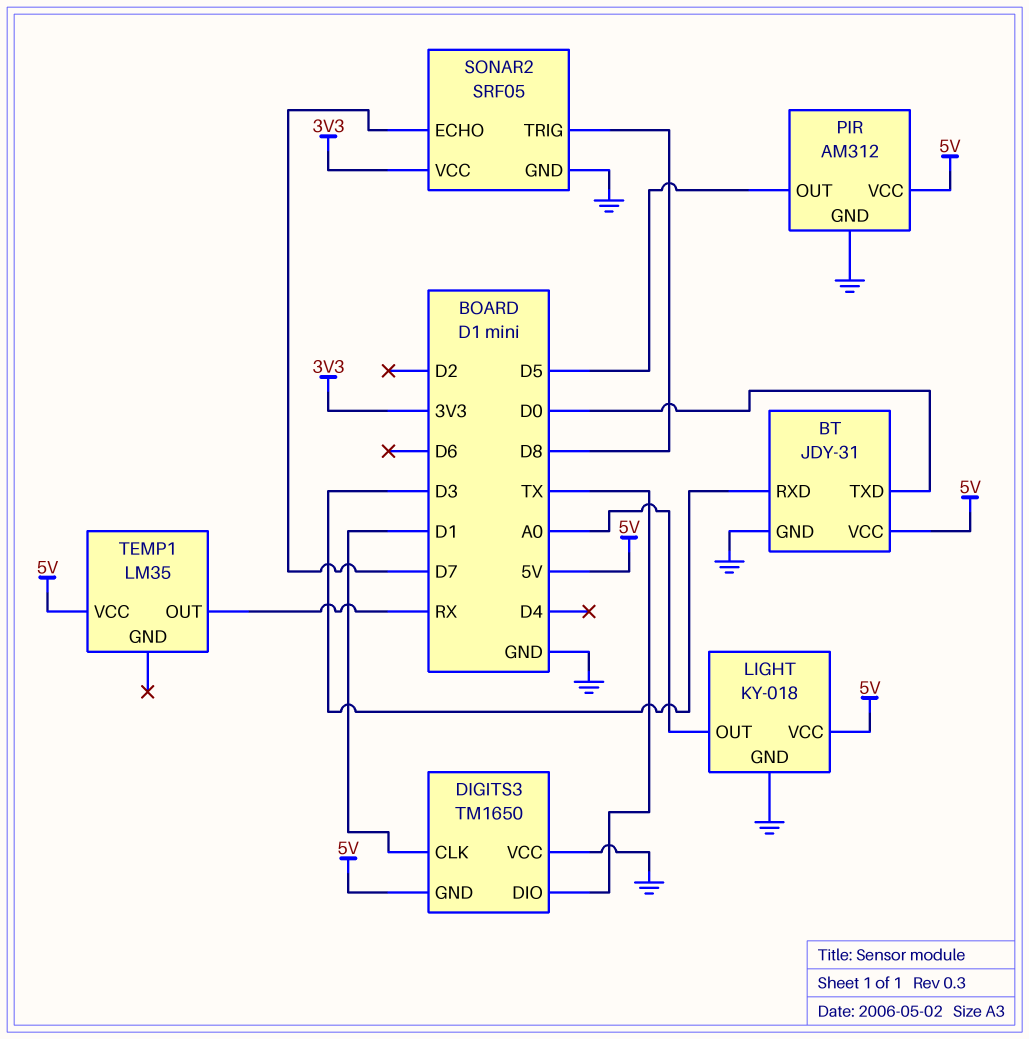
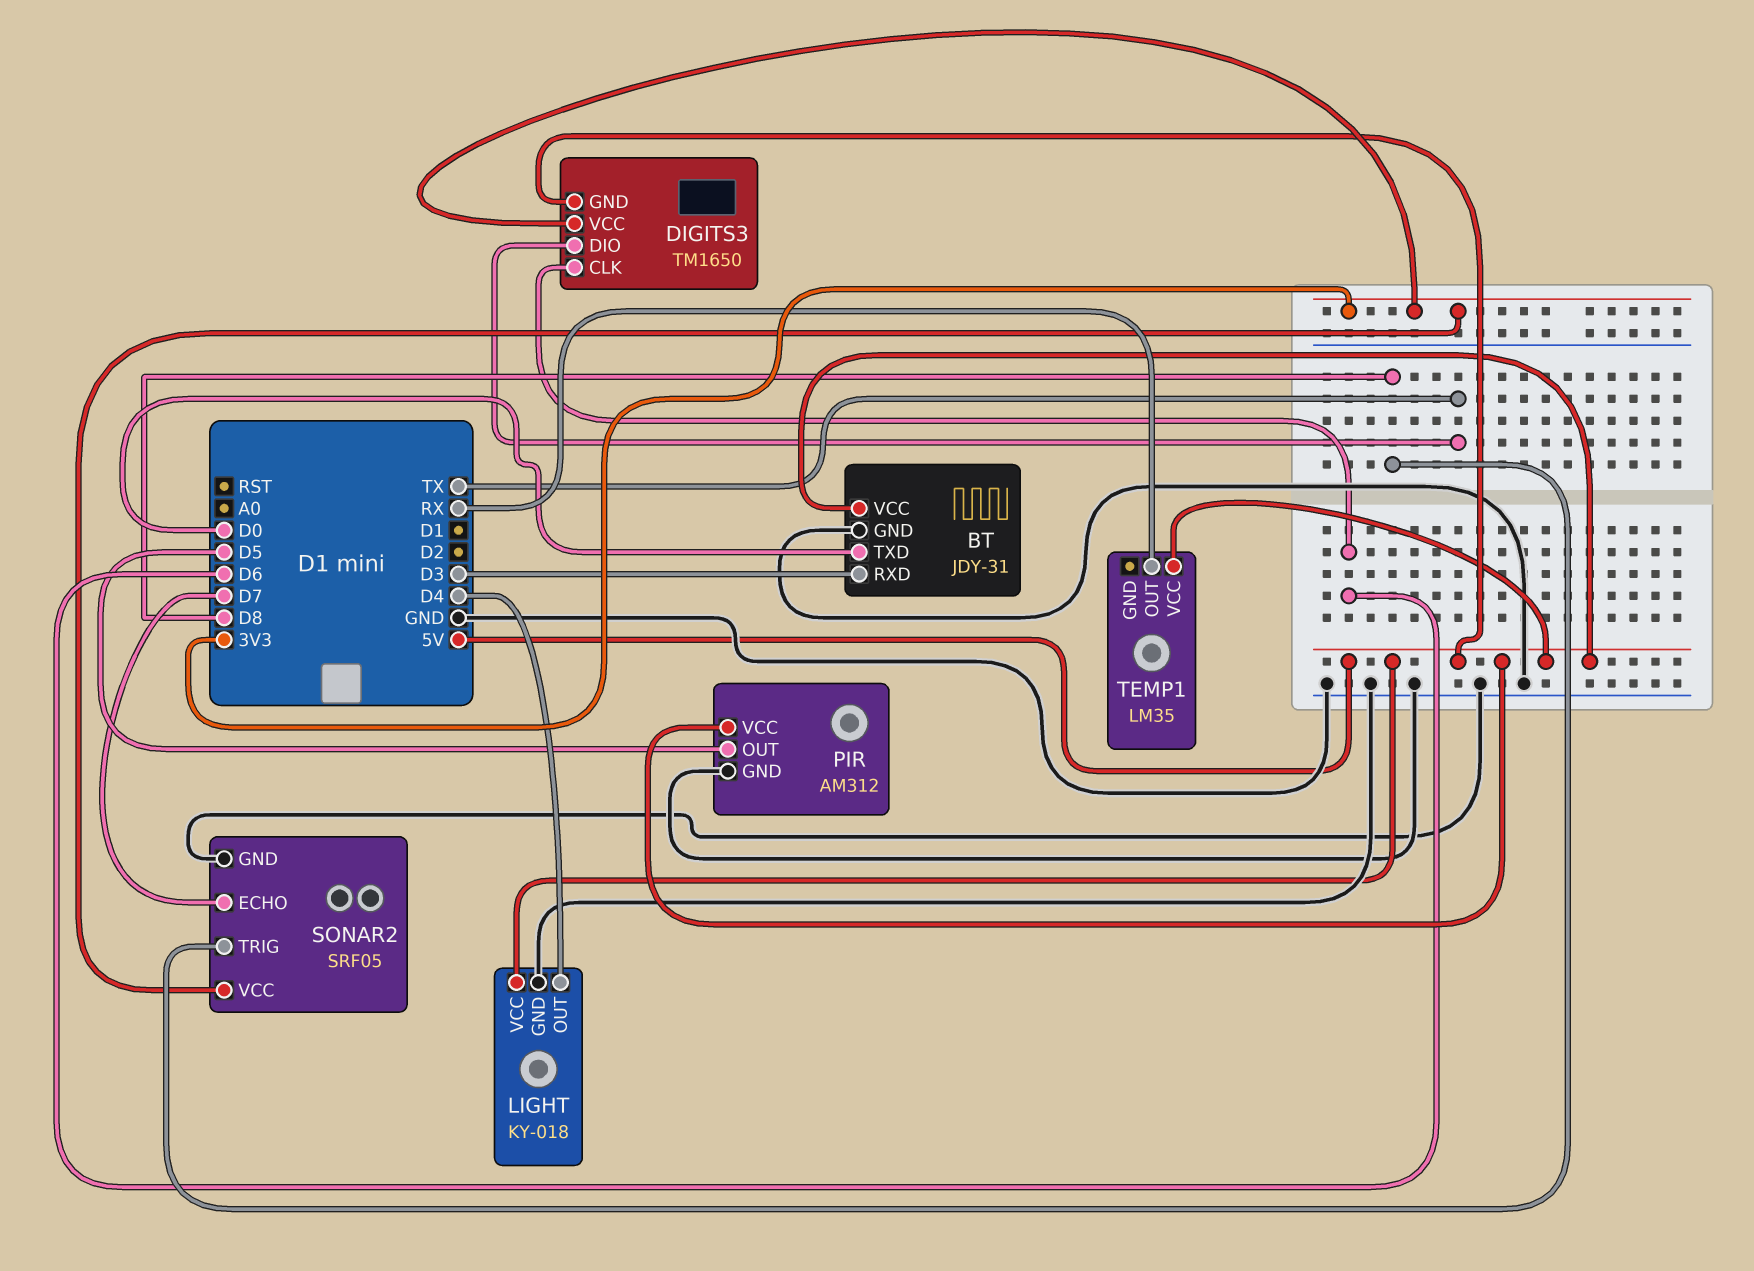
DIGITS3 pin CLK: D1 -> D6
DIGITS3 pin VCC: GND -> 3V3
LIGHT pin OUT: A0 -> D4

